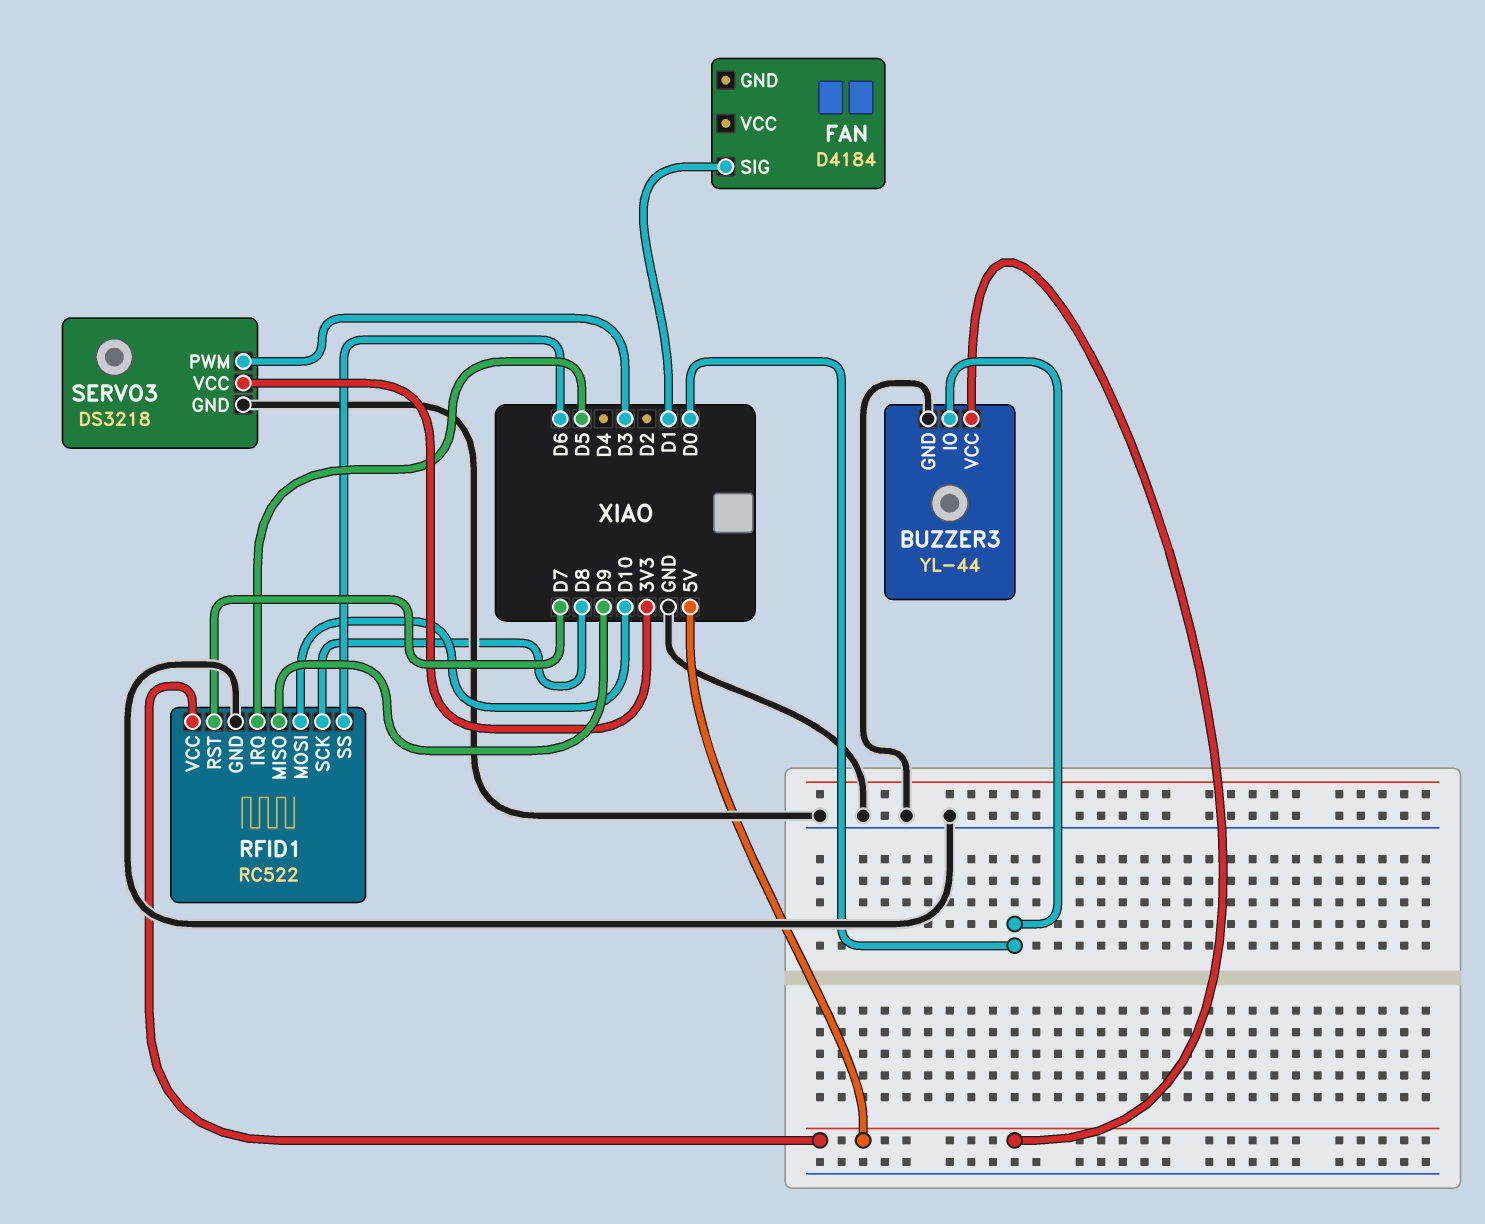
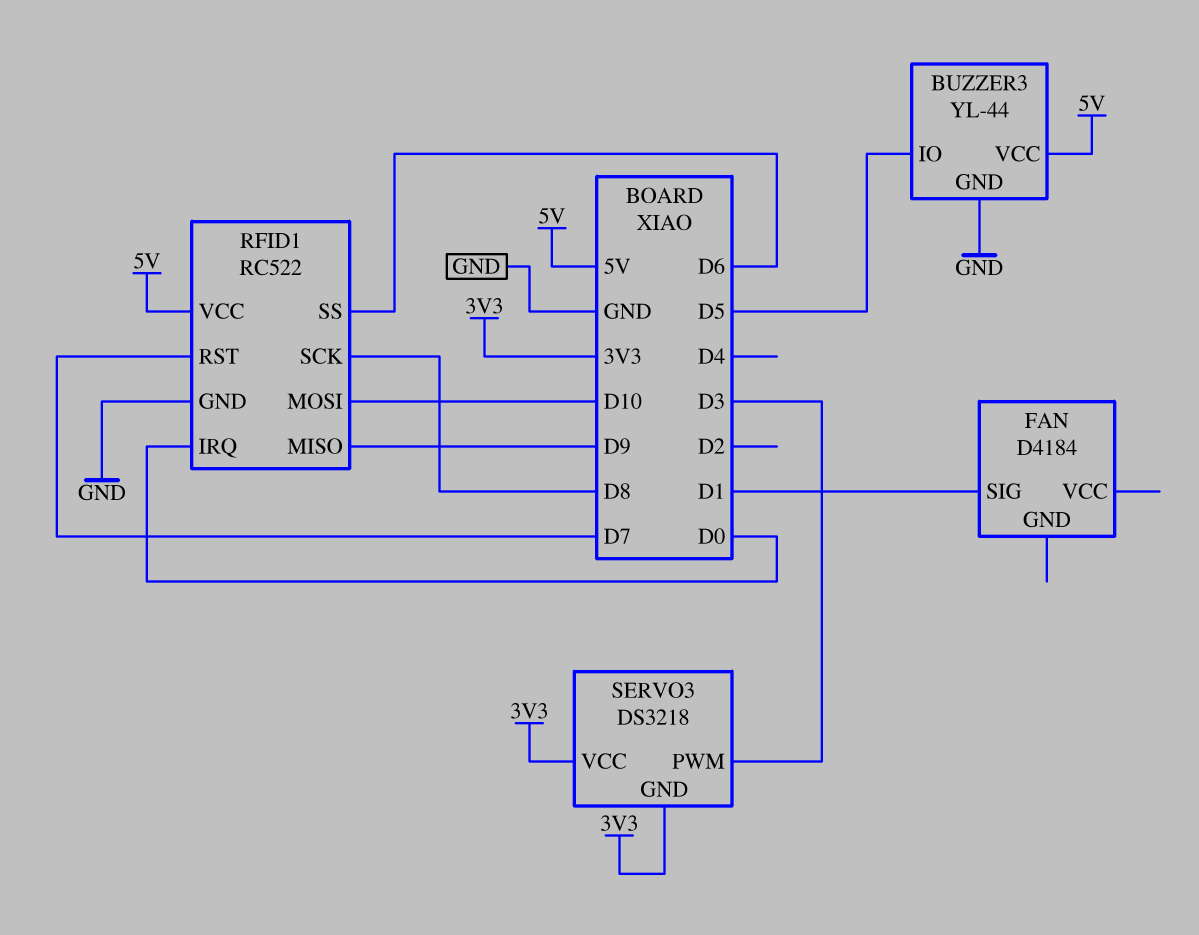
BUZZER3 pin IO: D0 -> D5
RFID1 pin IRQ: D5 -> D0
SERVO3 pin GND: GND -> 3V3

